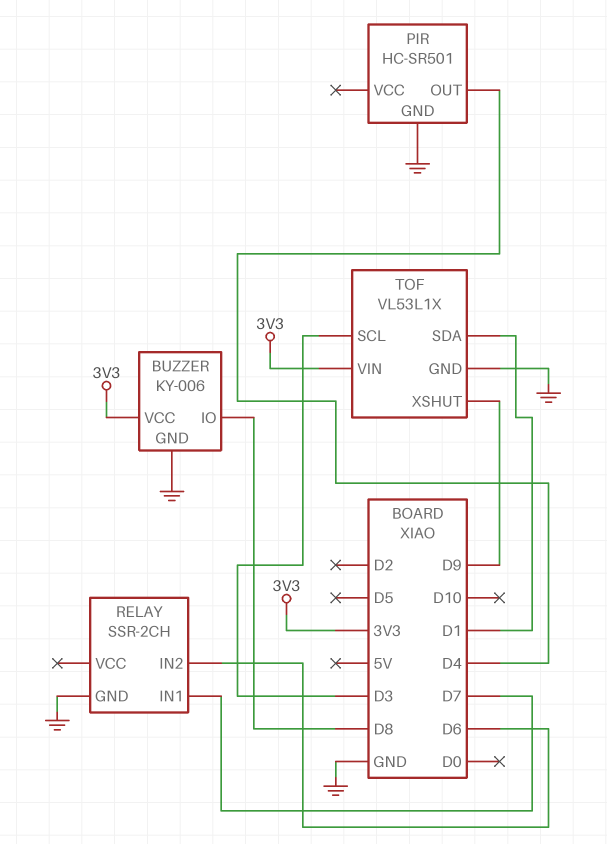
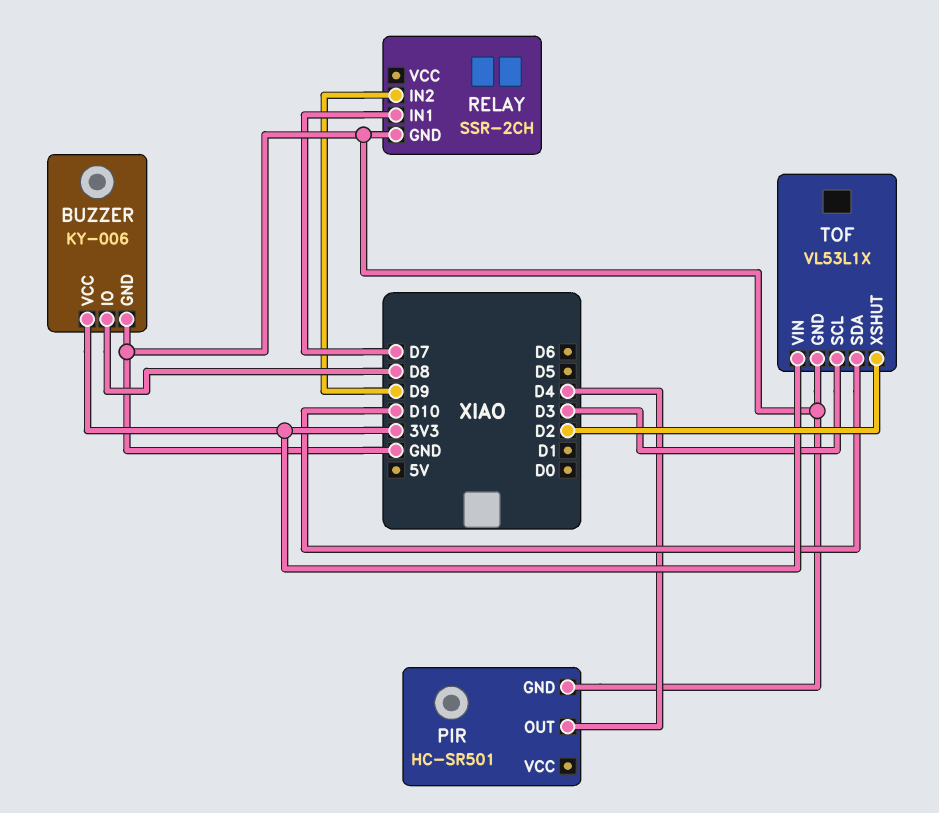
RELAY pin IN2: D6 -> D9
TOF pin SDA: D1 -> D10
TOF pin XSHUT: D9 -> D2

